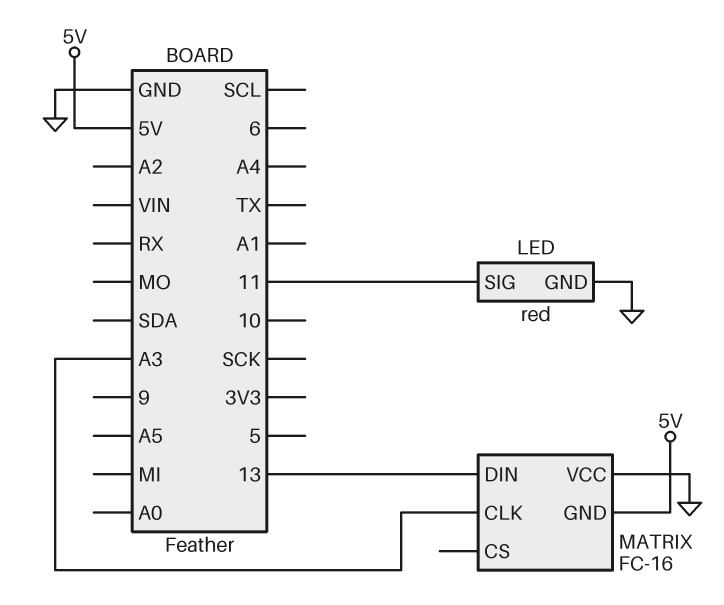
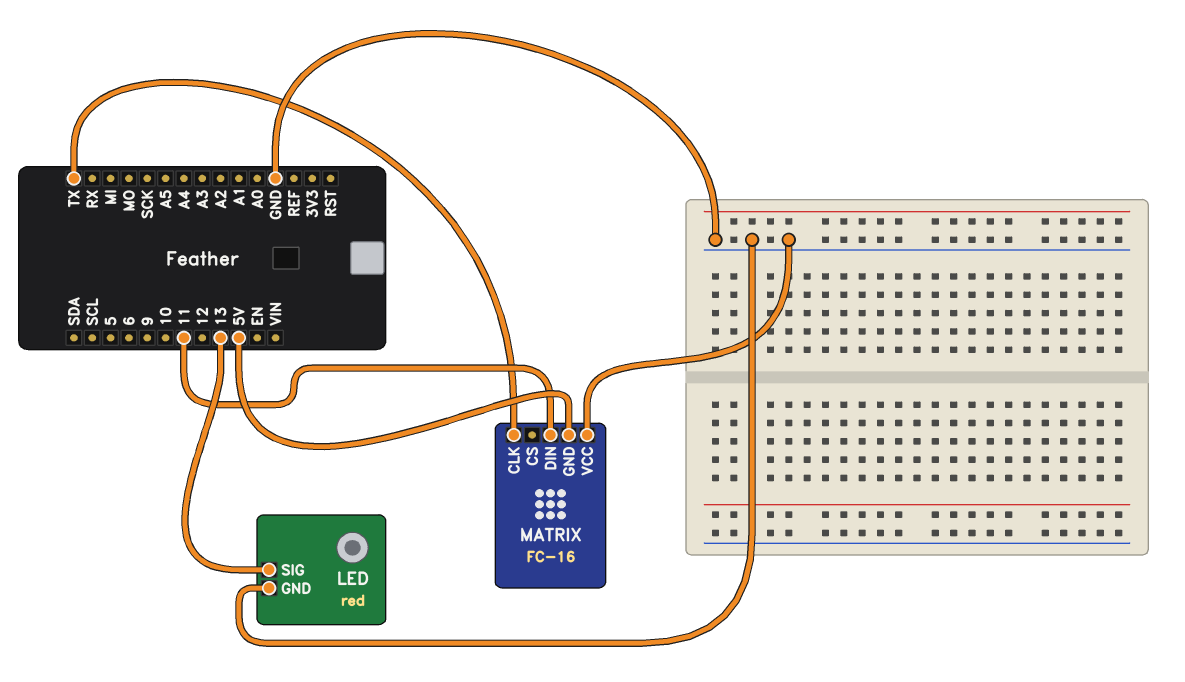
LED pin SIG: 11 -> 13
MATRIX pin CLK: A3 -> TX
MATRIX pin DIN: 13 -> 11

